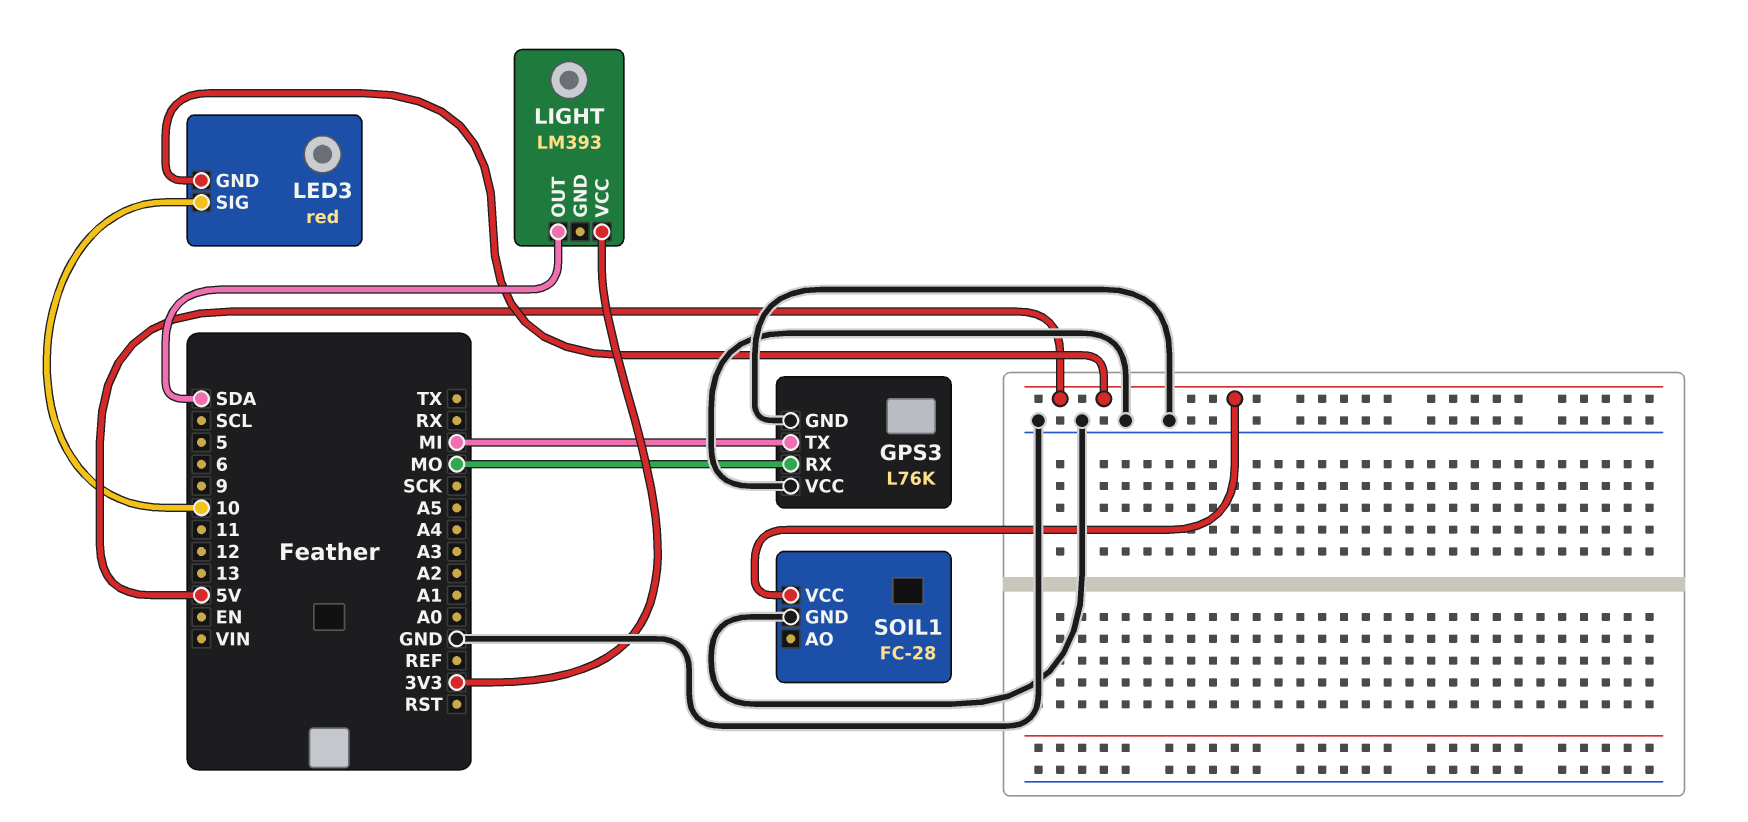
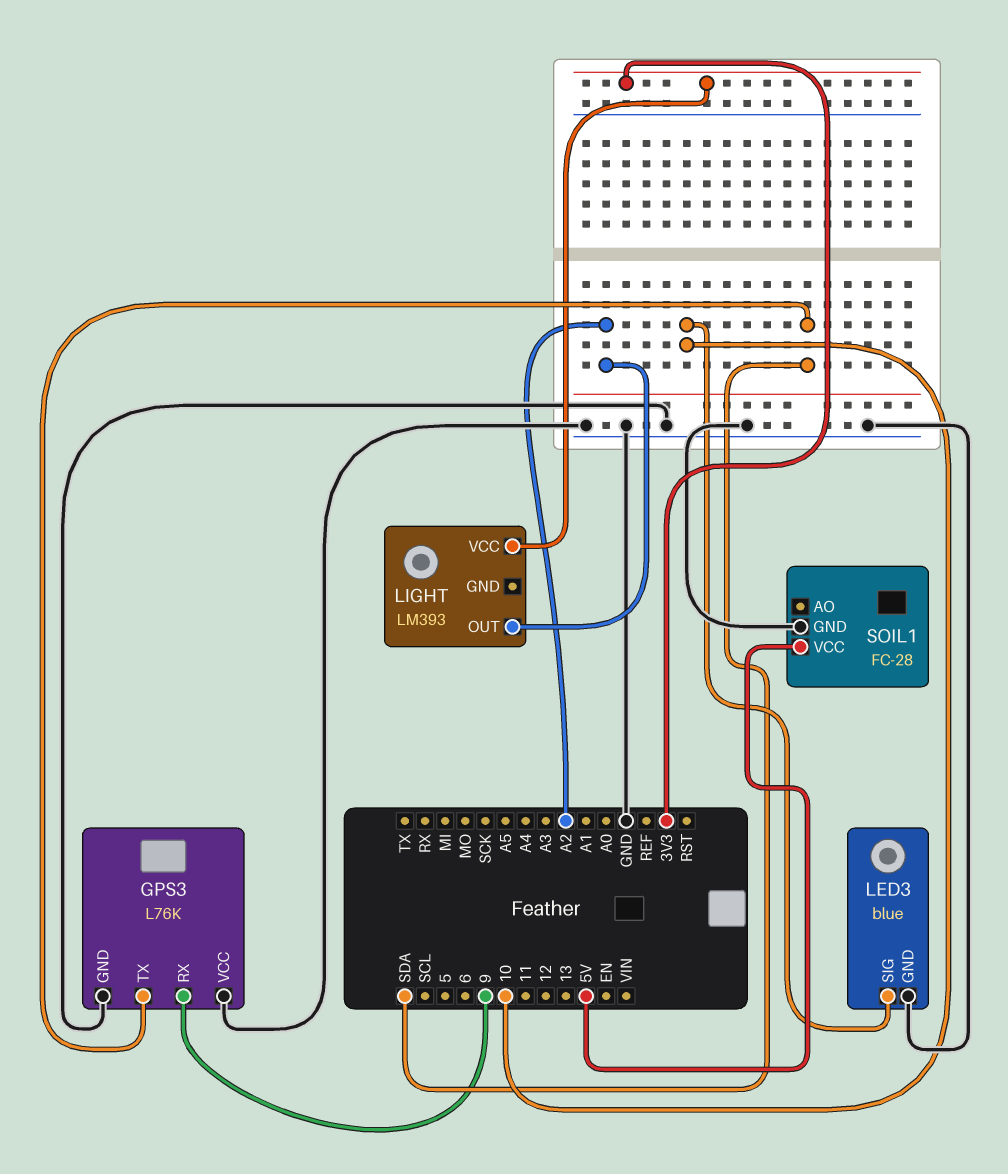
GPS3 pin RX: MO -> 9
GPS3 pin TX: MI -> SDA
LED3: red -> blue
LED3 pin GND: 5V -> GND
LIGHT pin OUT: SDA -> A2

